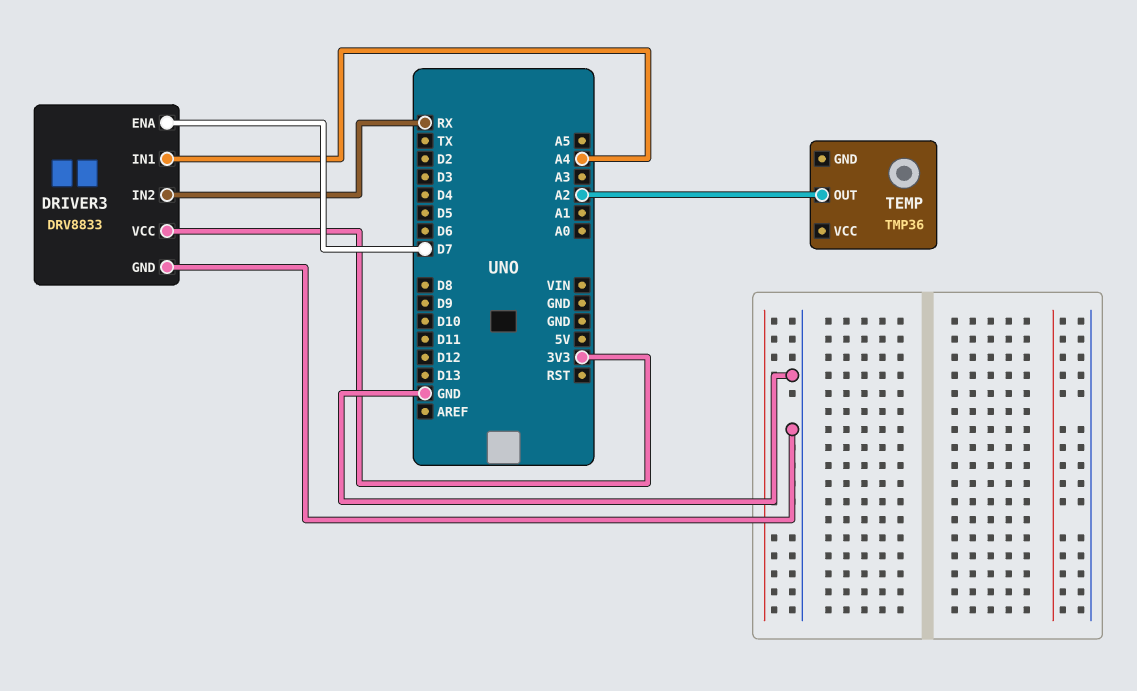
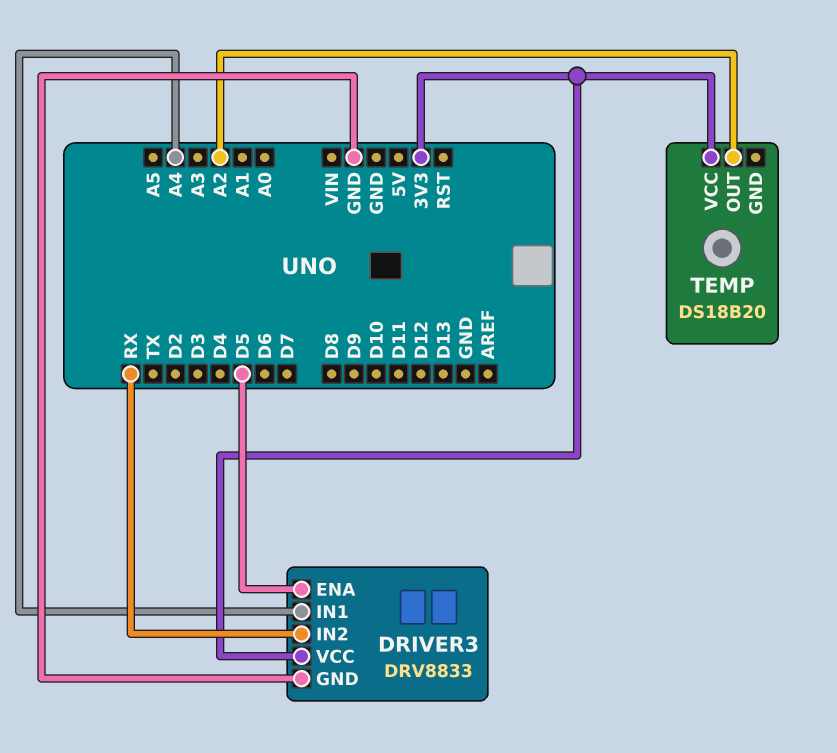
DRIVER3 pin ENA: D7 -> D5
TEMP: TMP36 -> DS18B20
TEMP pin VCC: none -> 3V3

